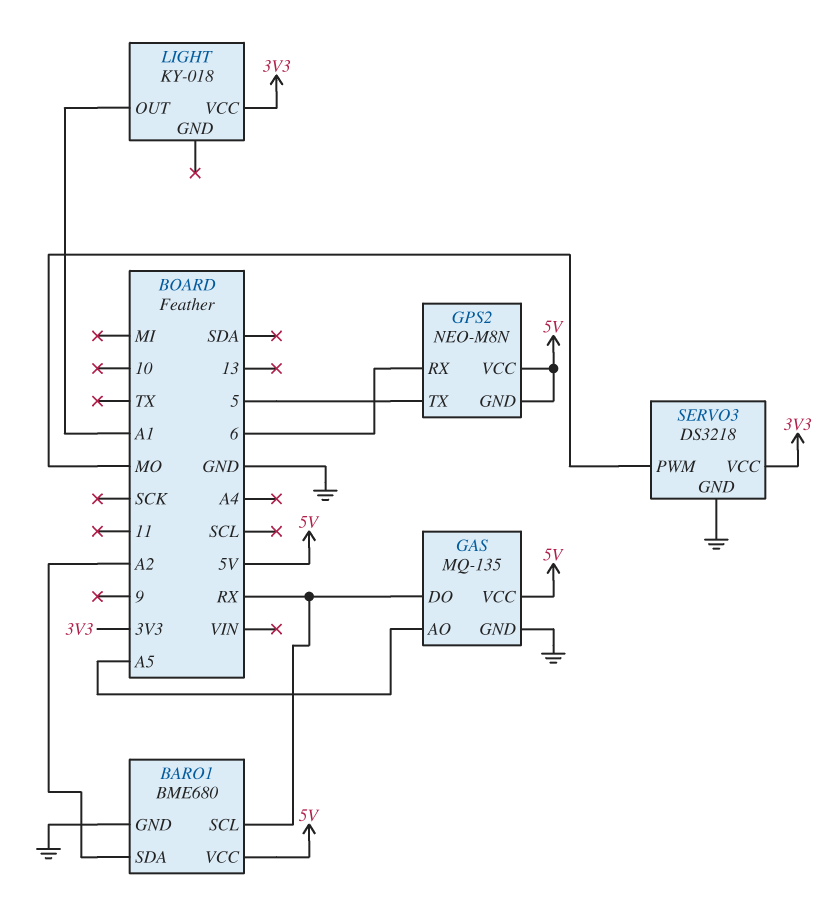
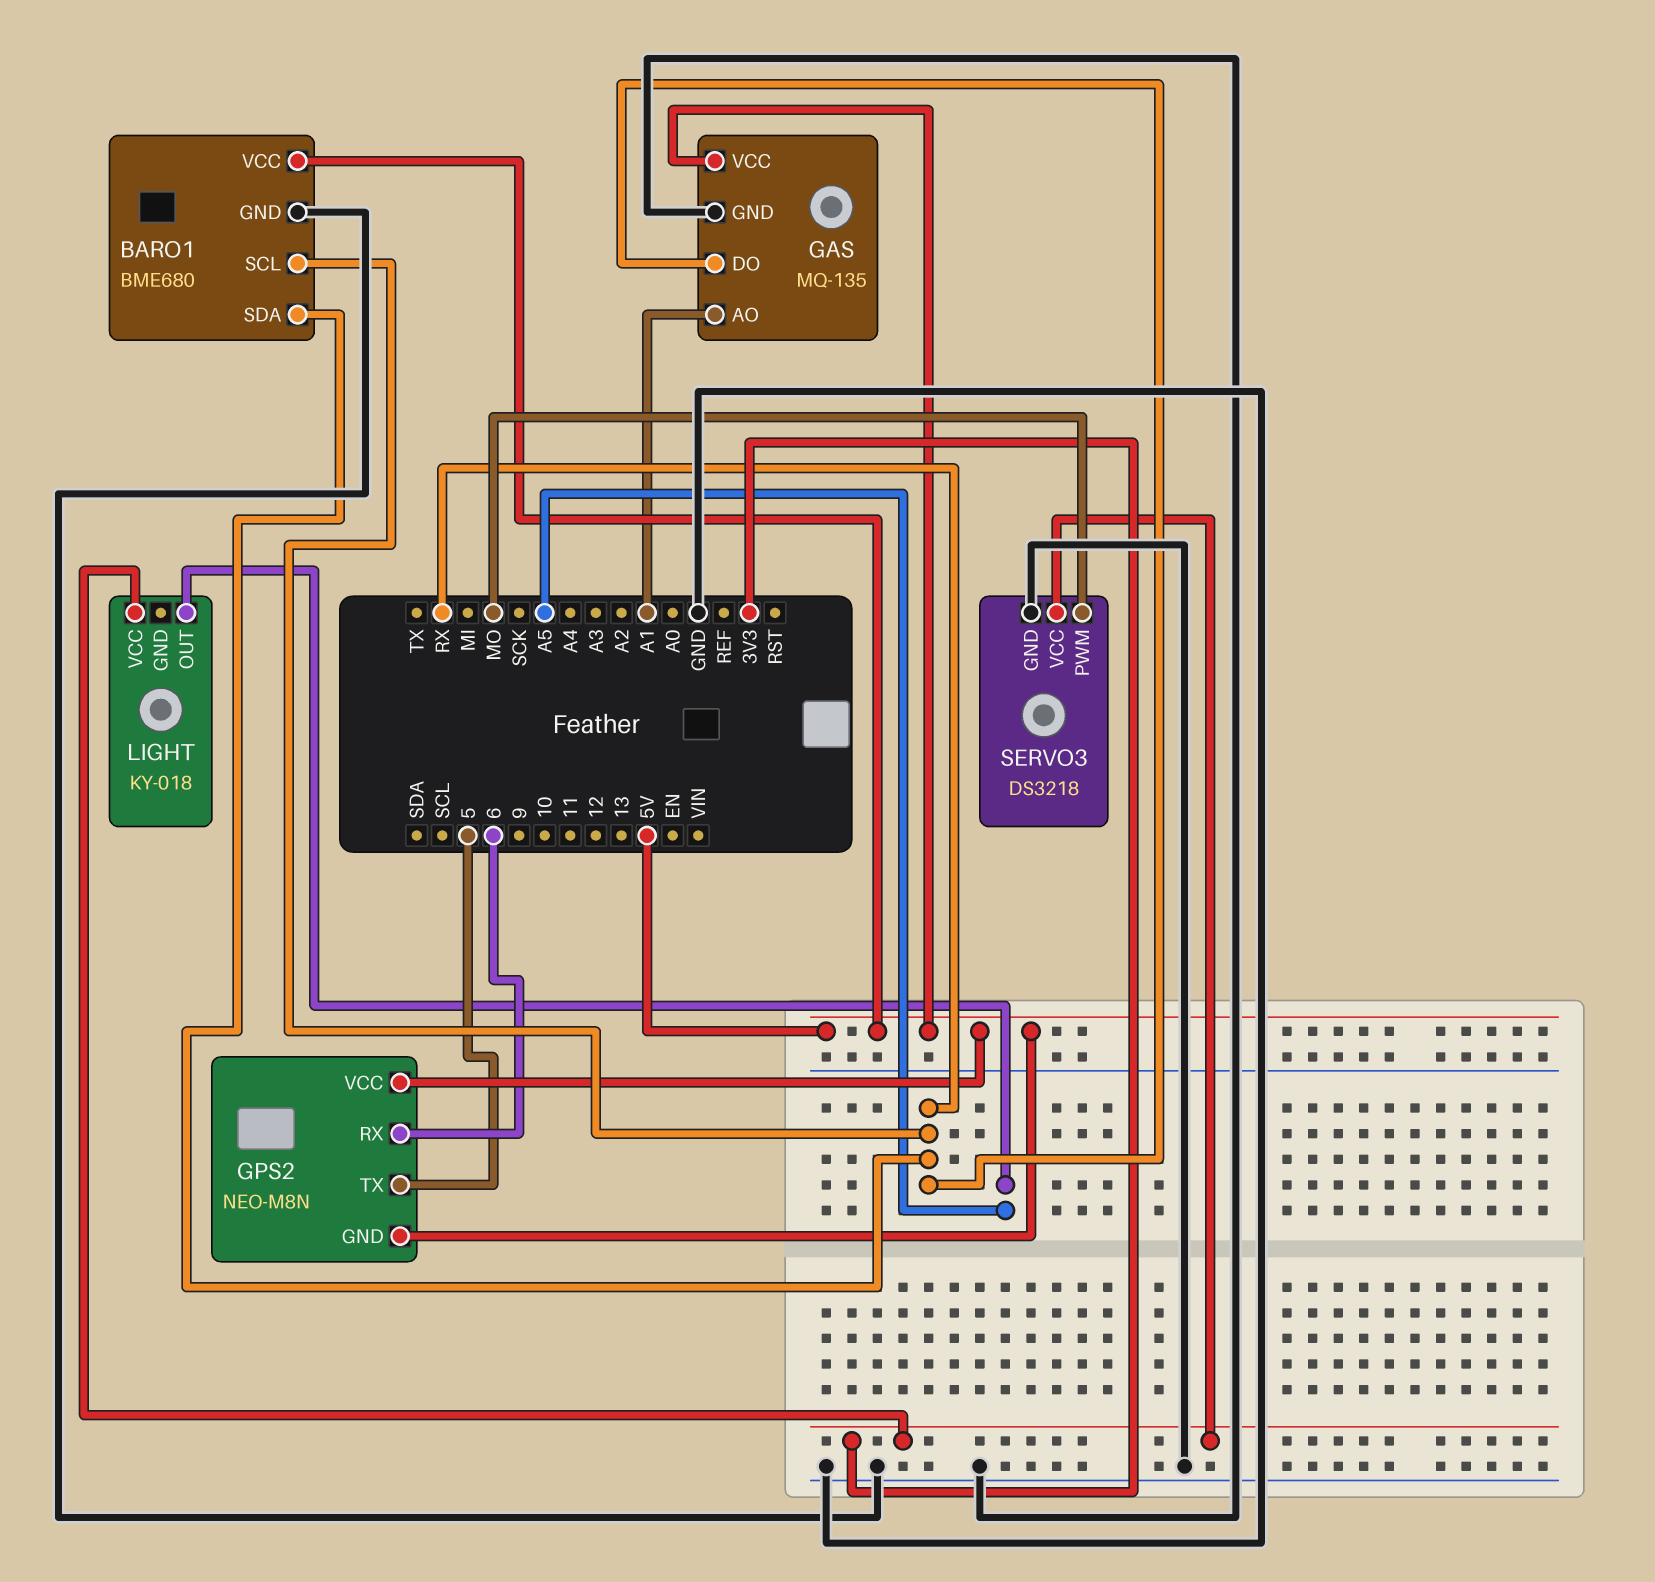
BARO1 pin SDA: A2 -> RX
GAS pin AO: A5 -> A1
LIGHT pin OUT: A1 -> A5

